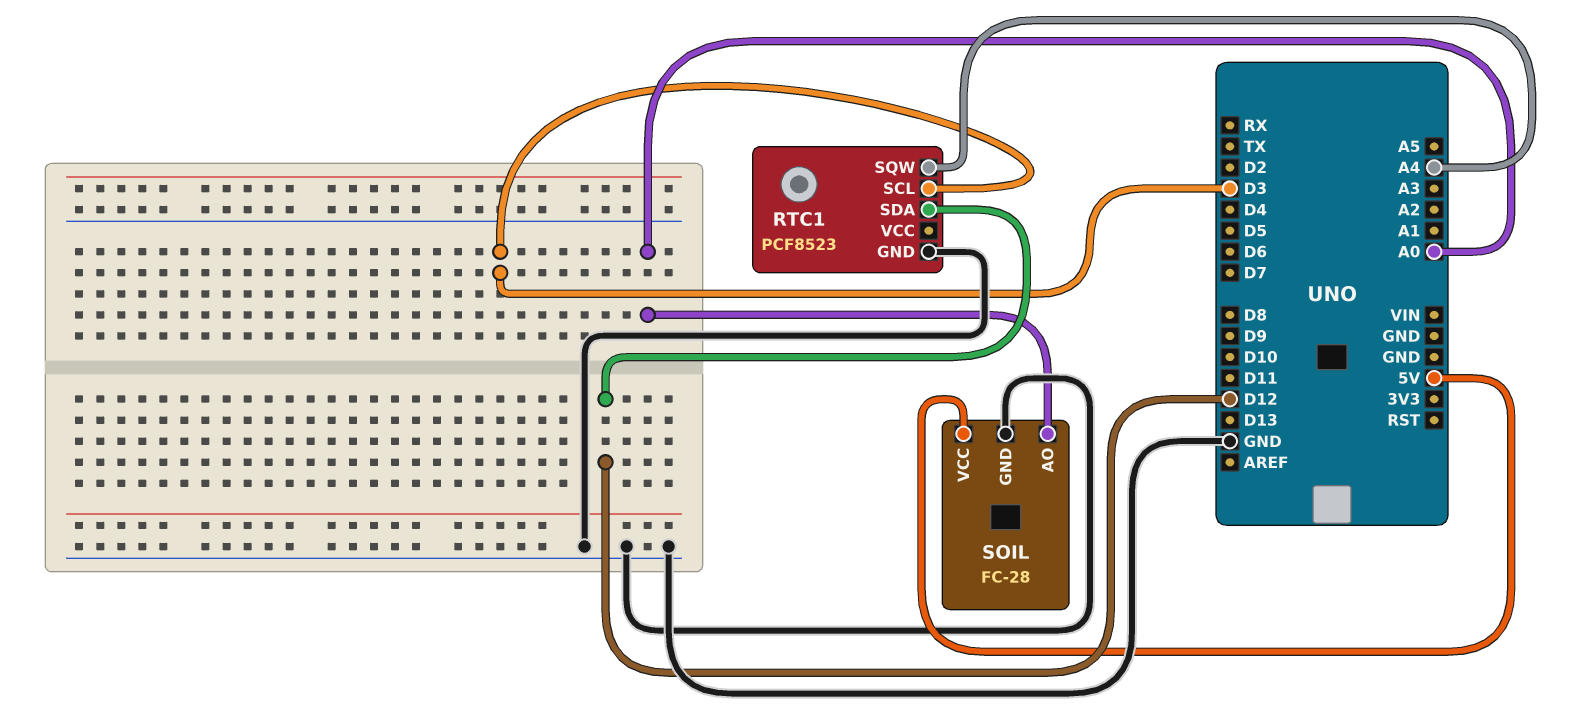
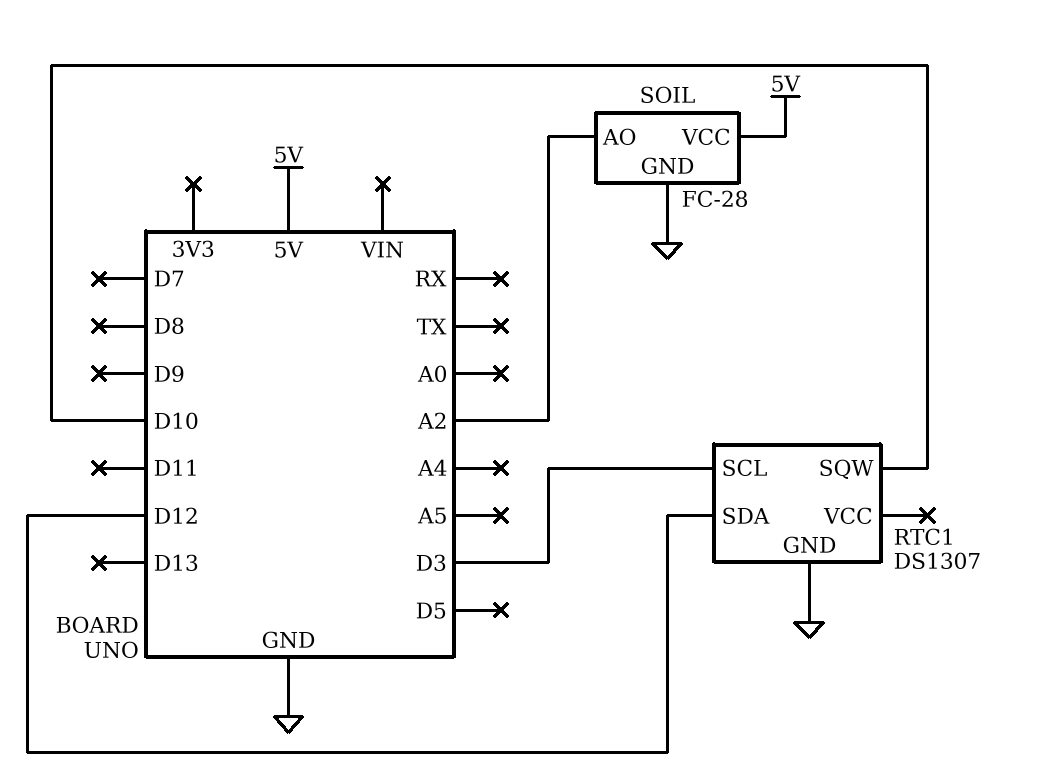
RTC1: PCF8523 -> DS1307
RTC1 pin SQW: A4 -> D10
SOIL pin AO: A0 -> A2

